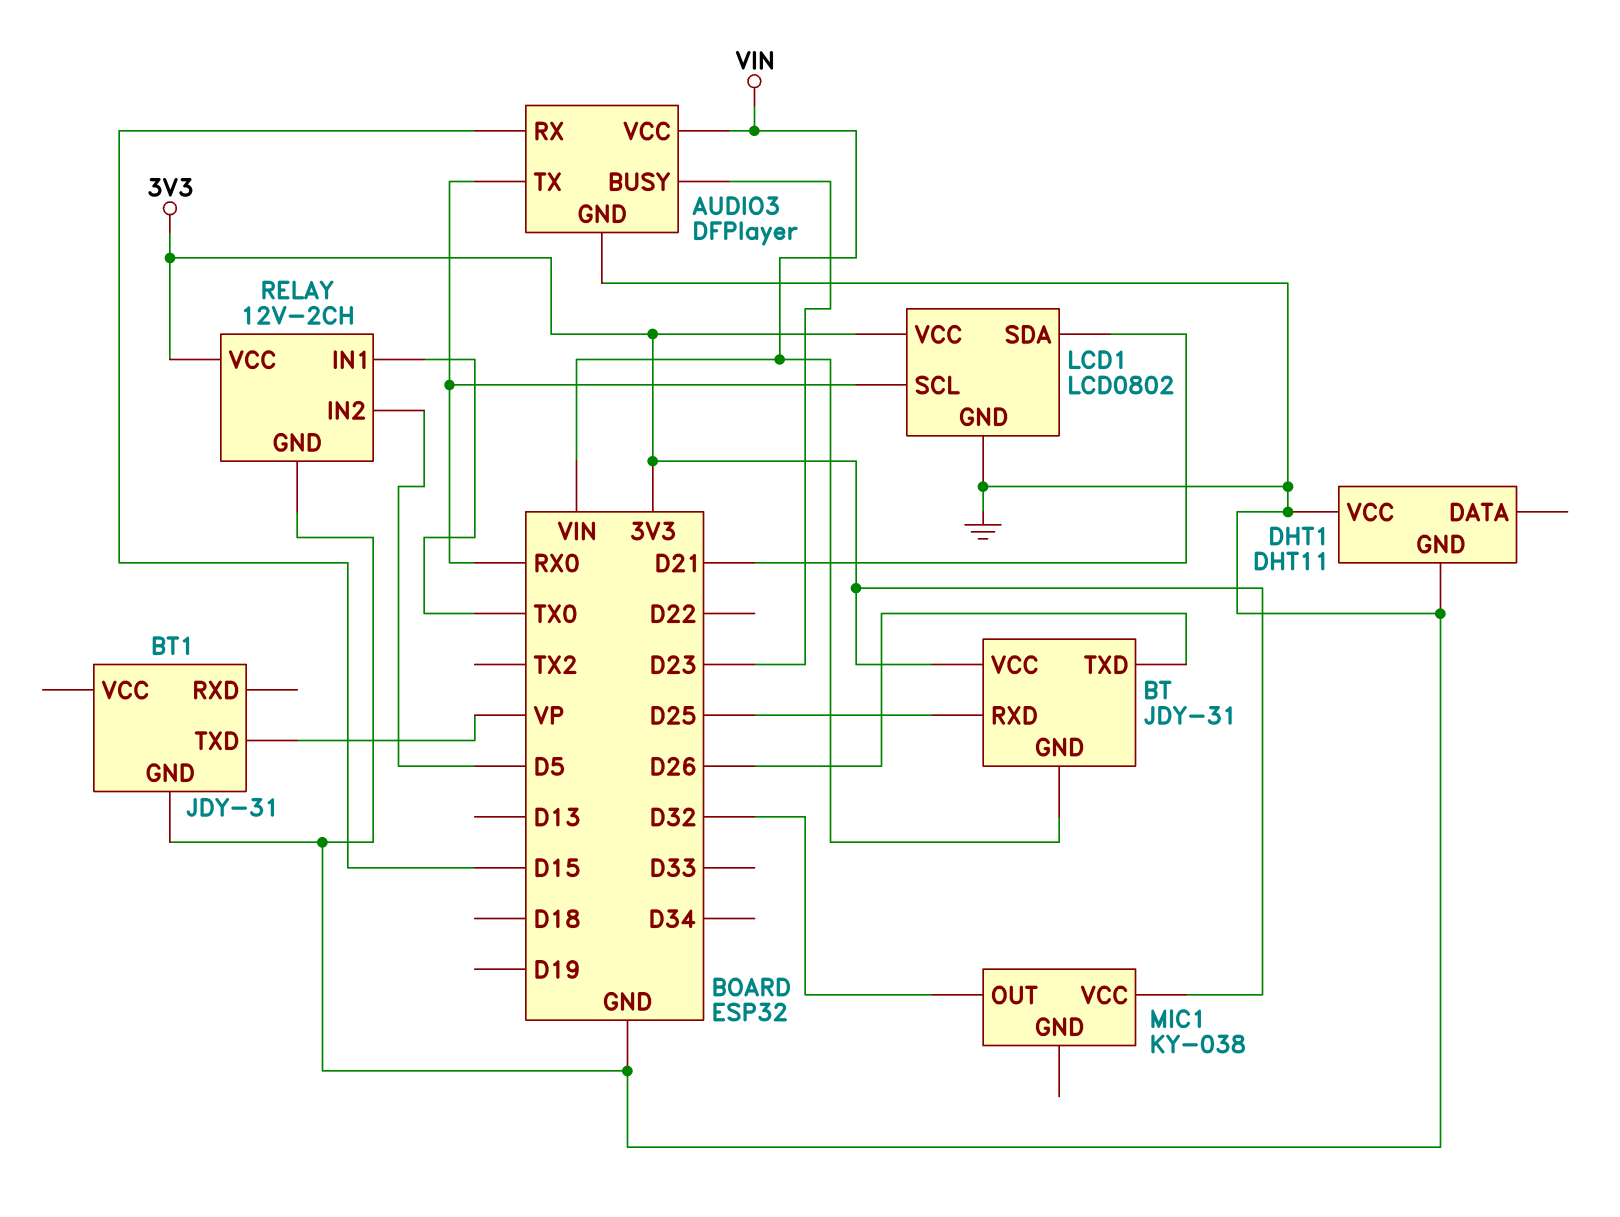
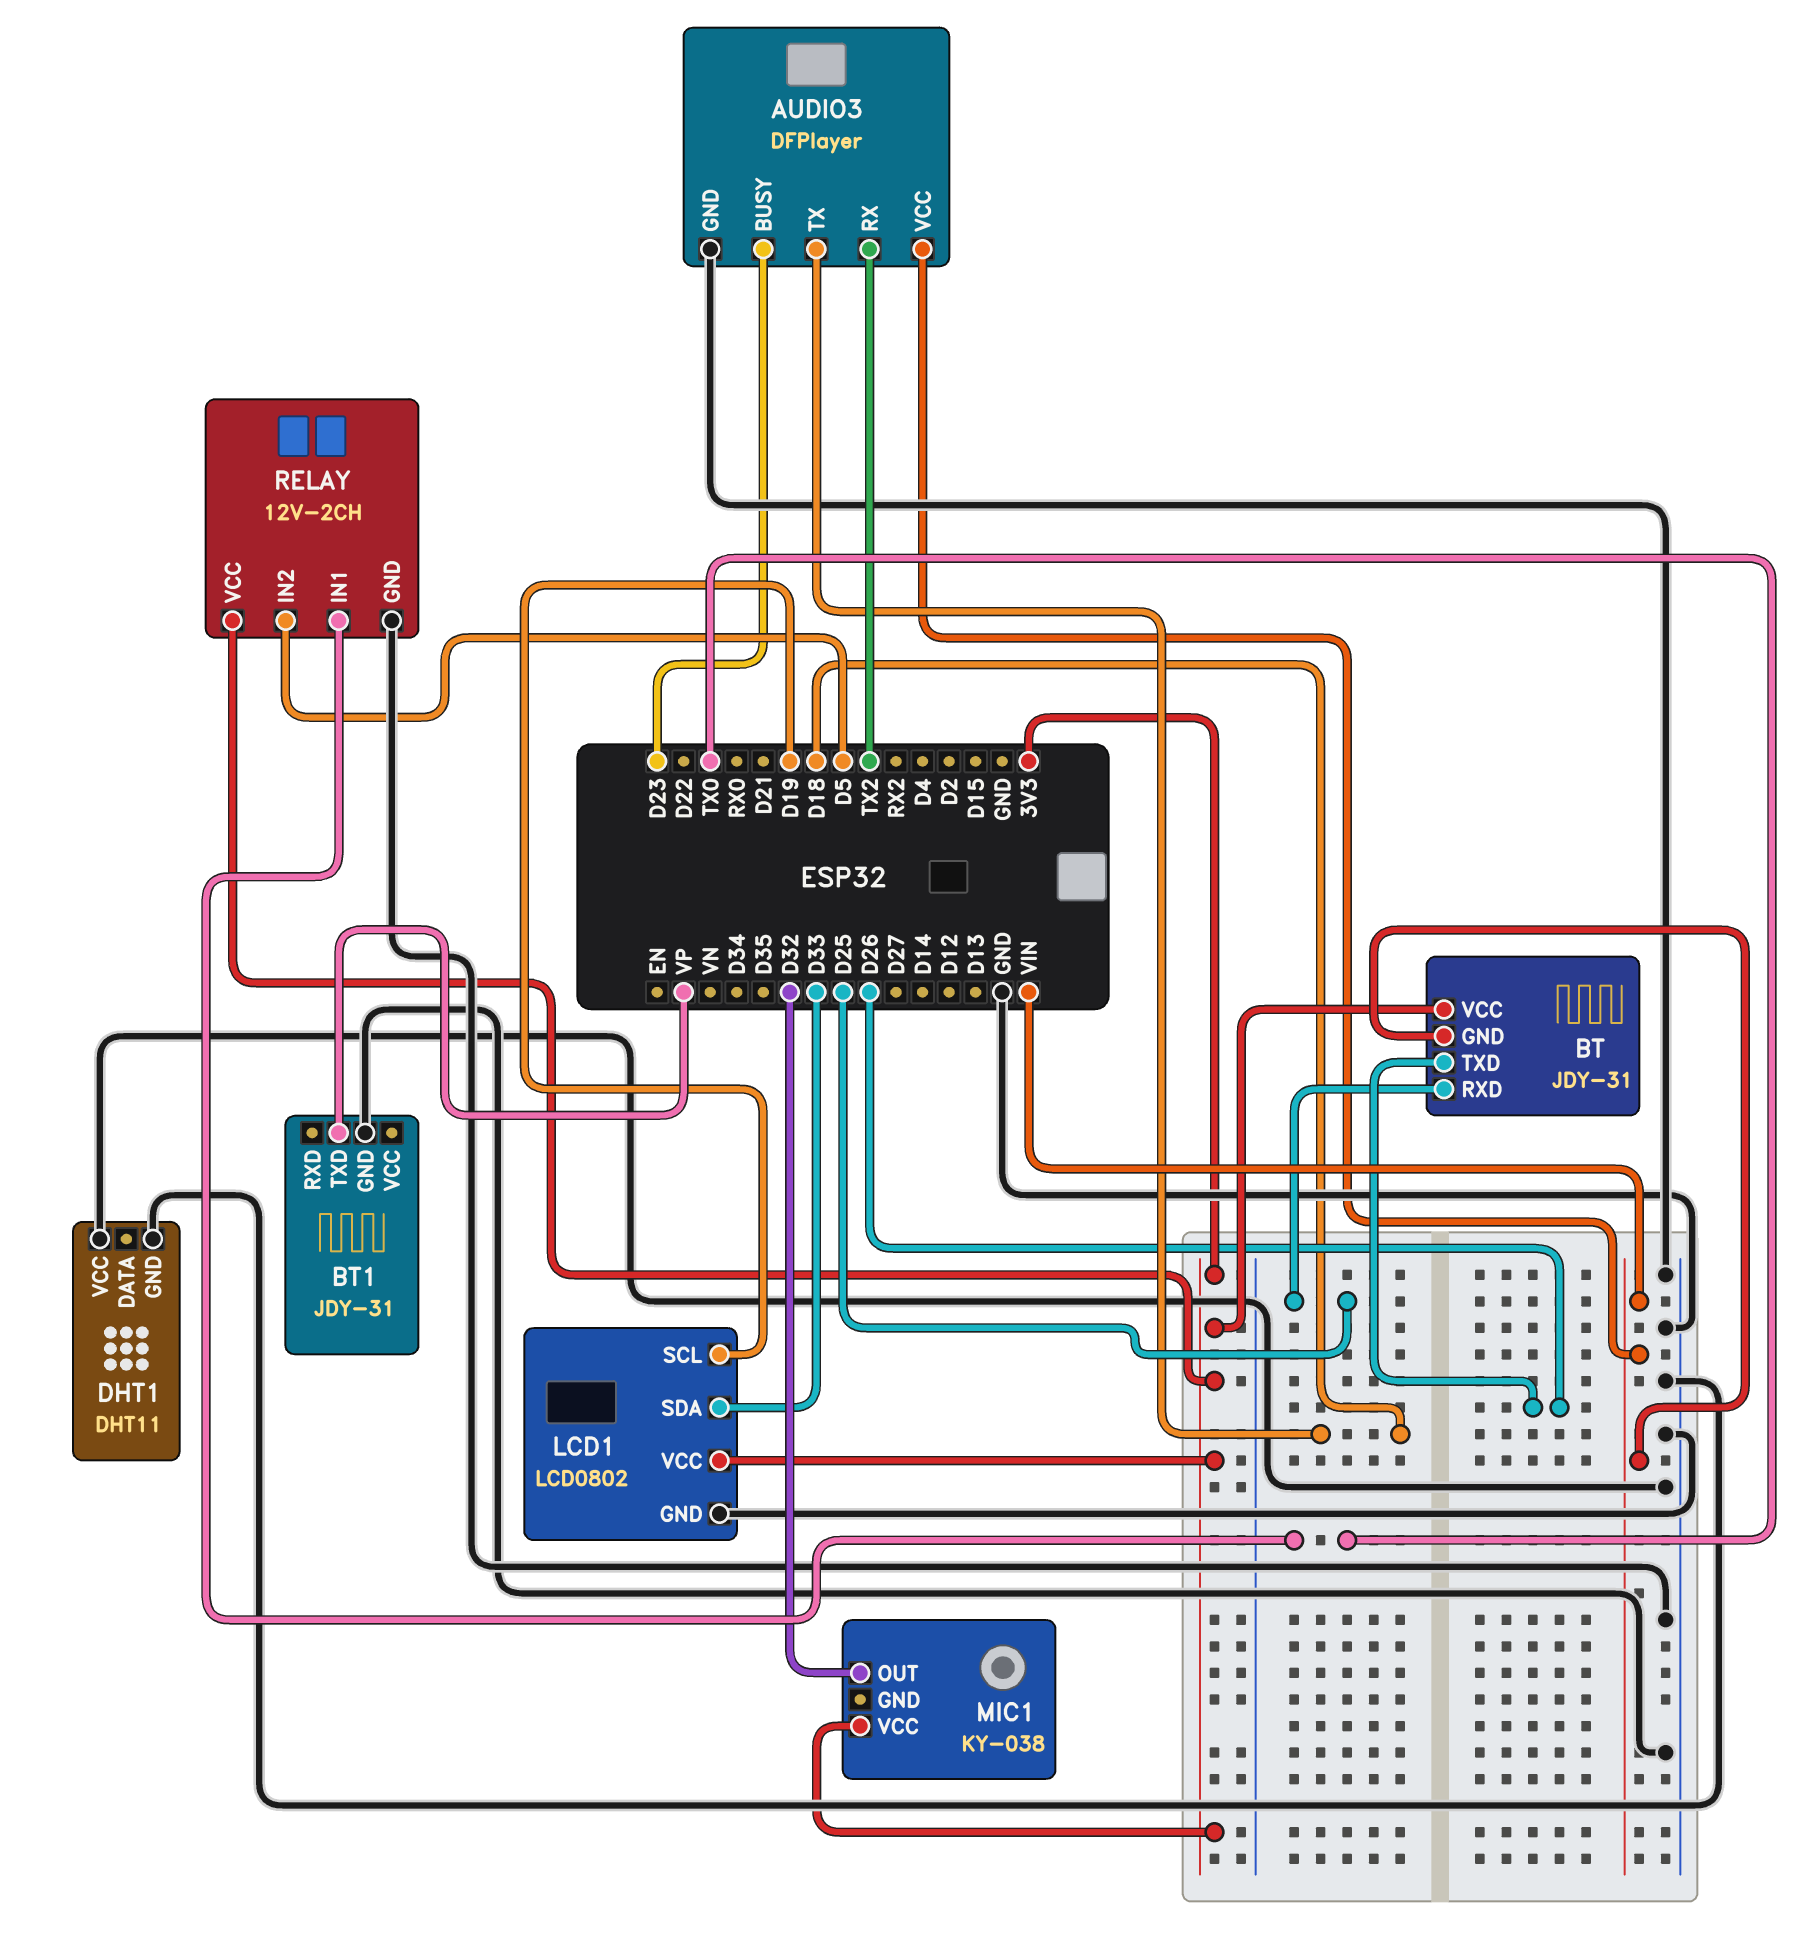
AUDIO3 pin RX: D15 -> TX2
AUDIO3 pin TX: RX0 -> D18
LCD1 pin SCL: RX0 -> D19
LCD1 pin SDA: D21 -> D33

